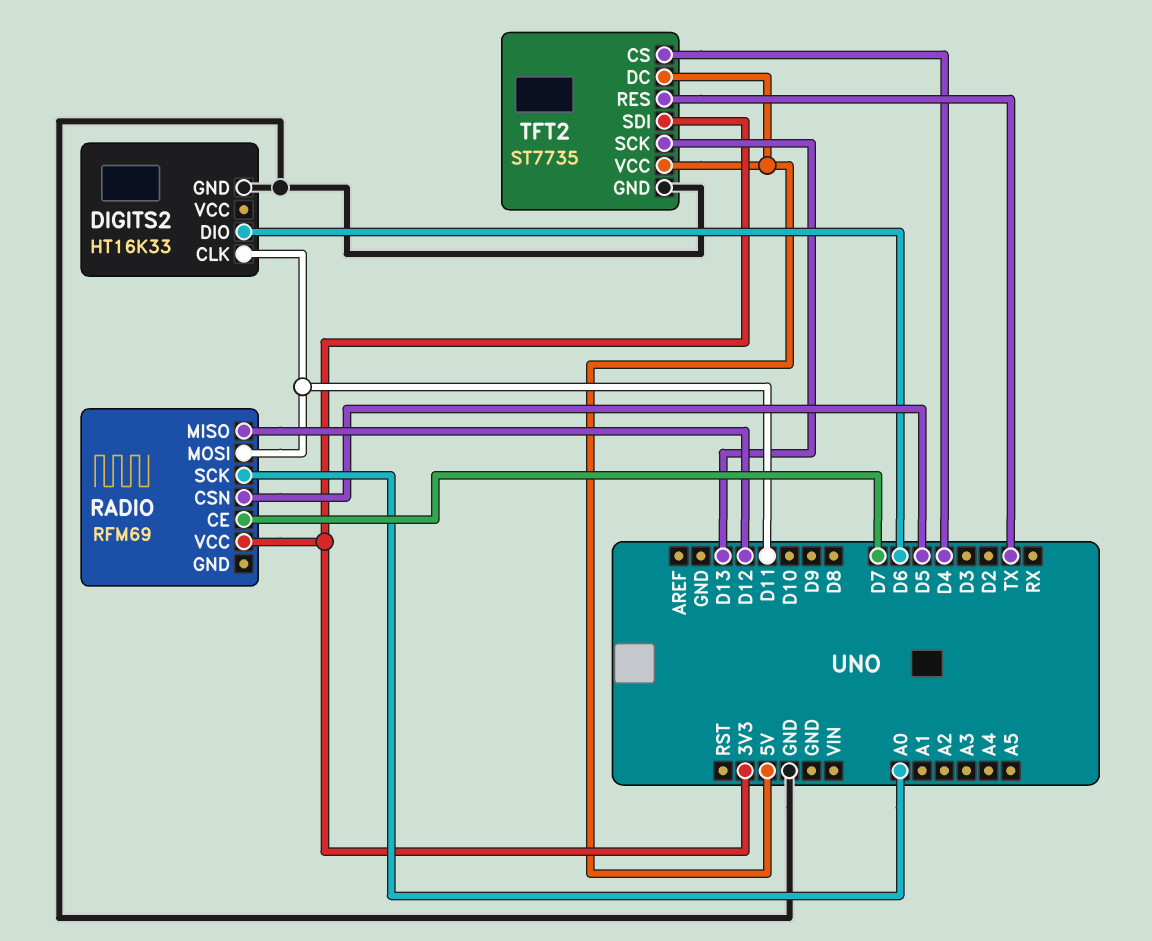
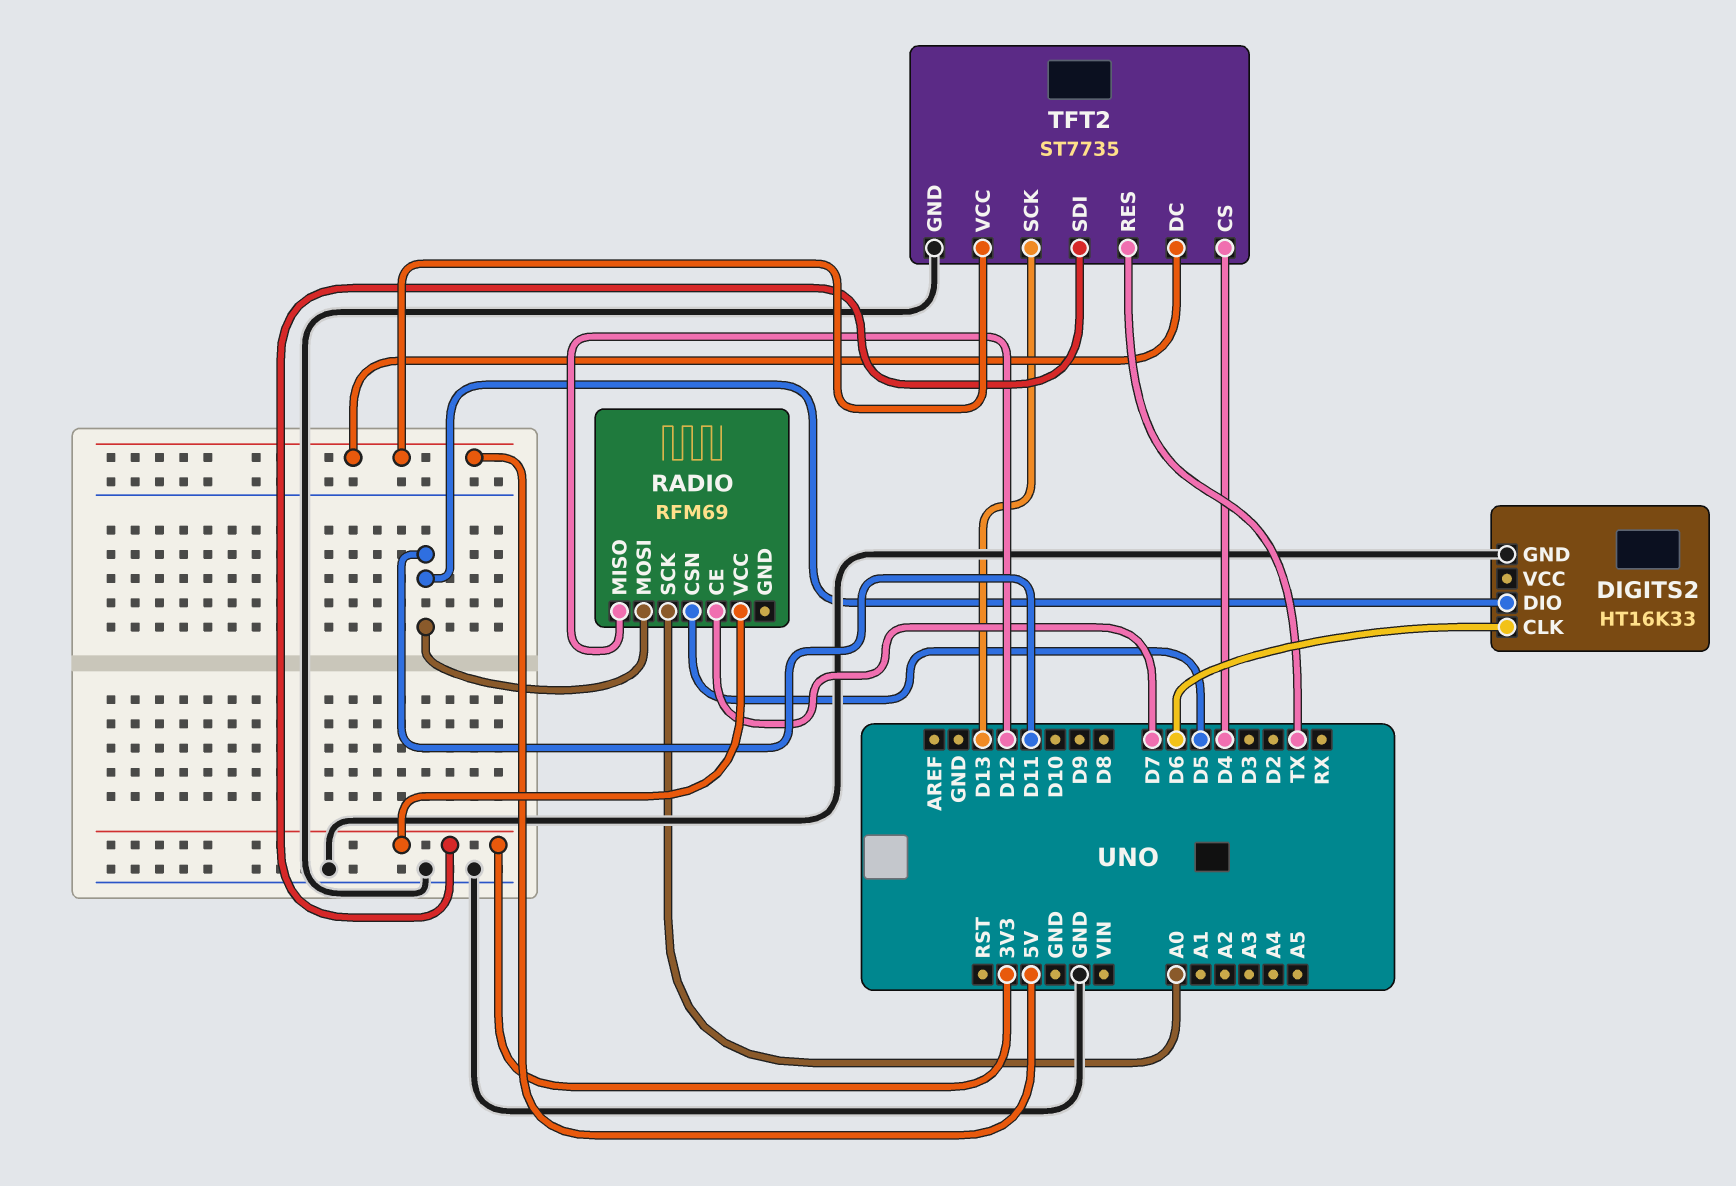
DIGITS2 pin CLK: D11 -> D6
DIGITS2 pin DIO: D6 -> D11

